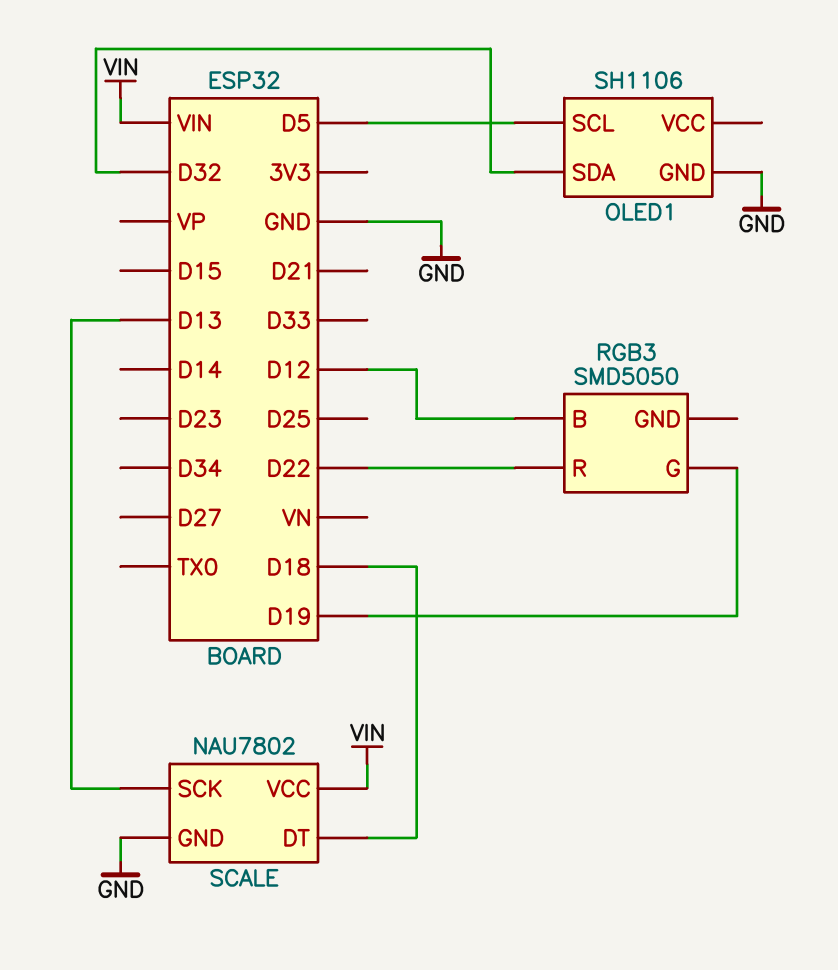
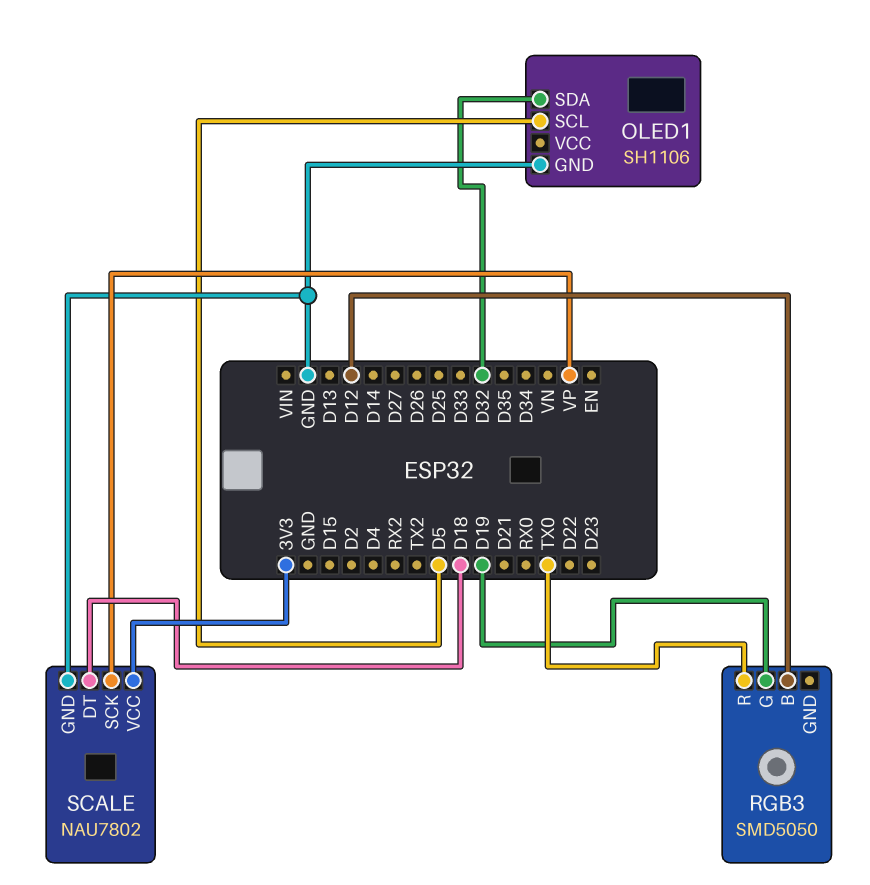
RGB3 pin R: D22 -> TX0
SCALE pin SCK: D13 -> VP
SCALE pin VCC: VIN -> 3V3

